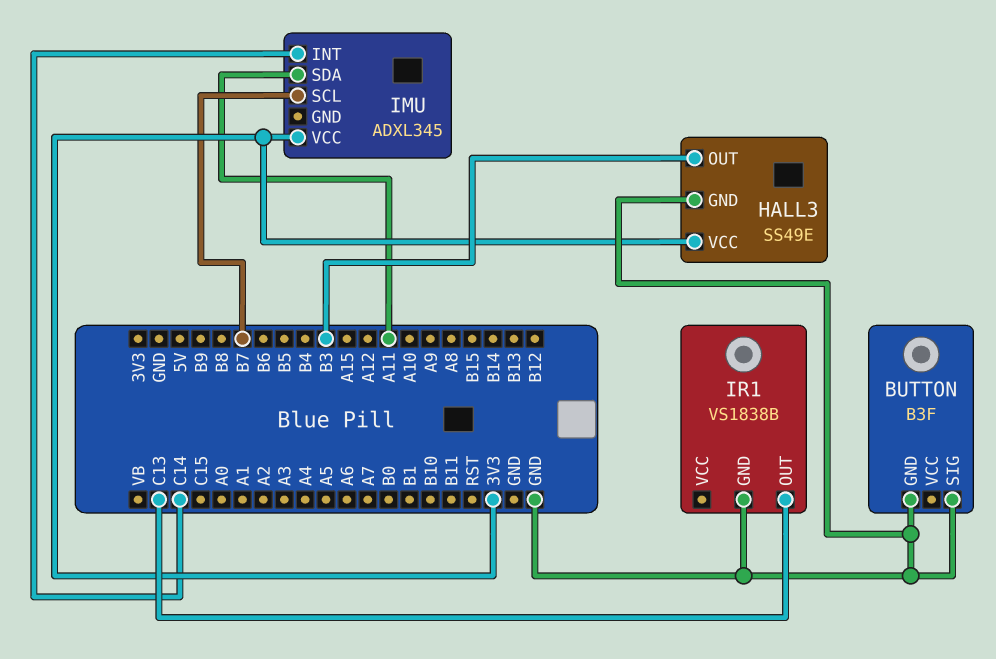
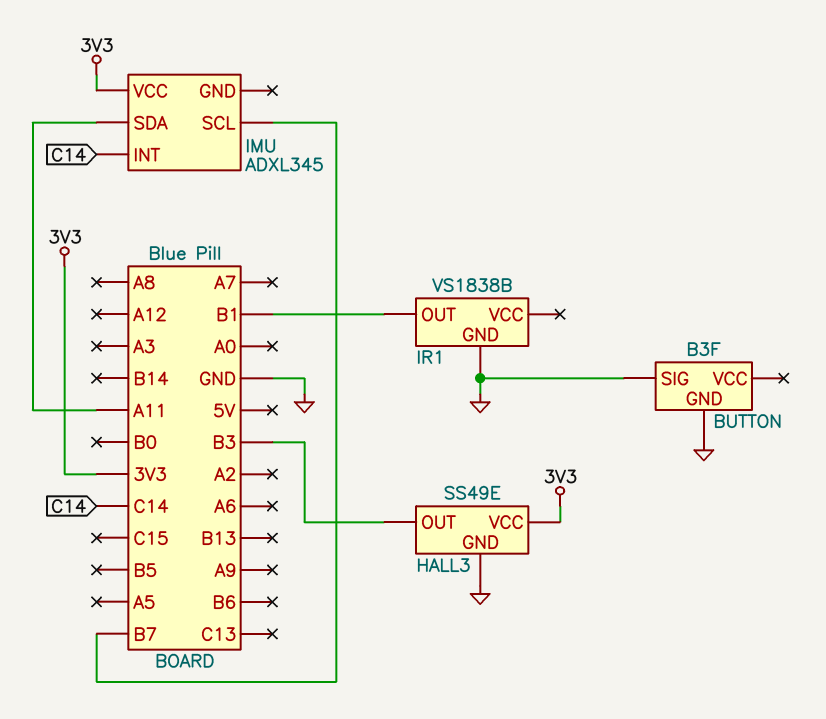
IR1 pin OUT: C13 -> B1

